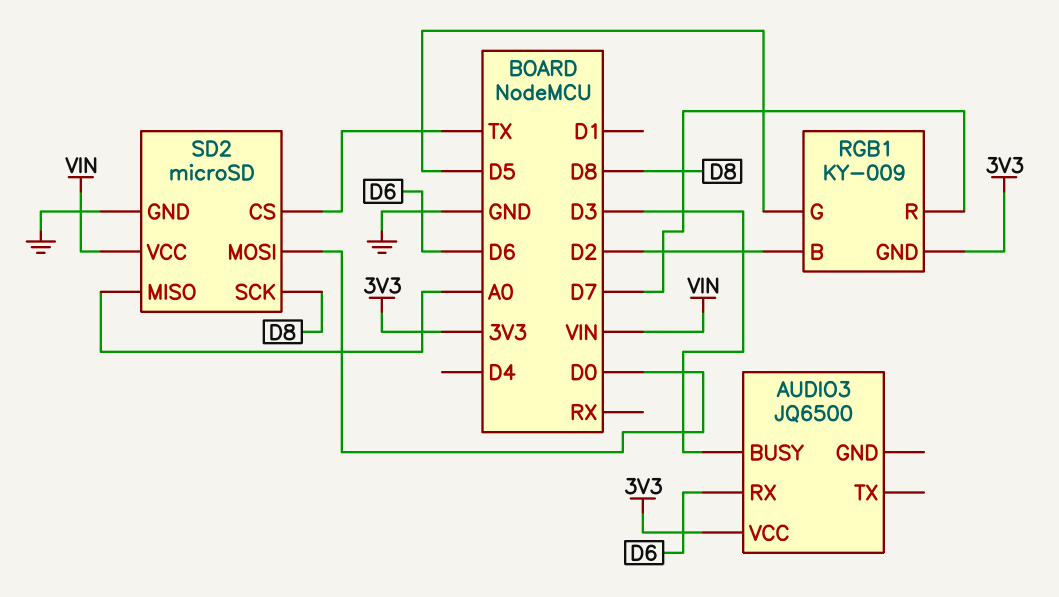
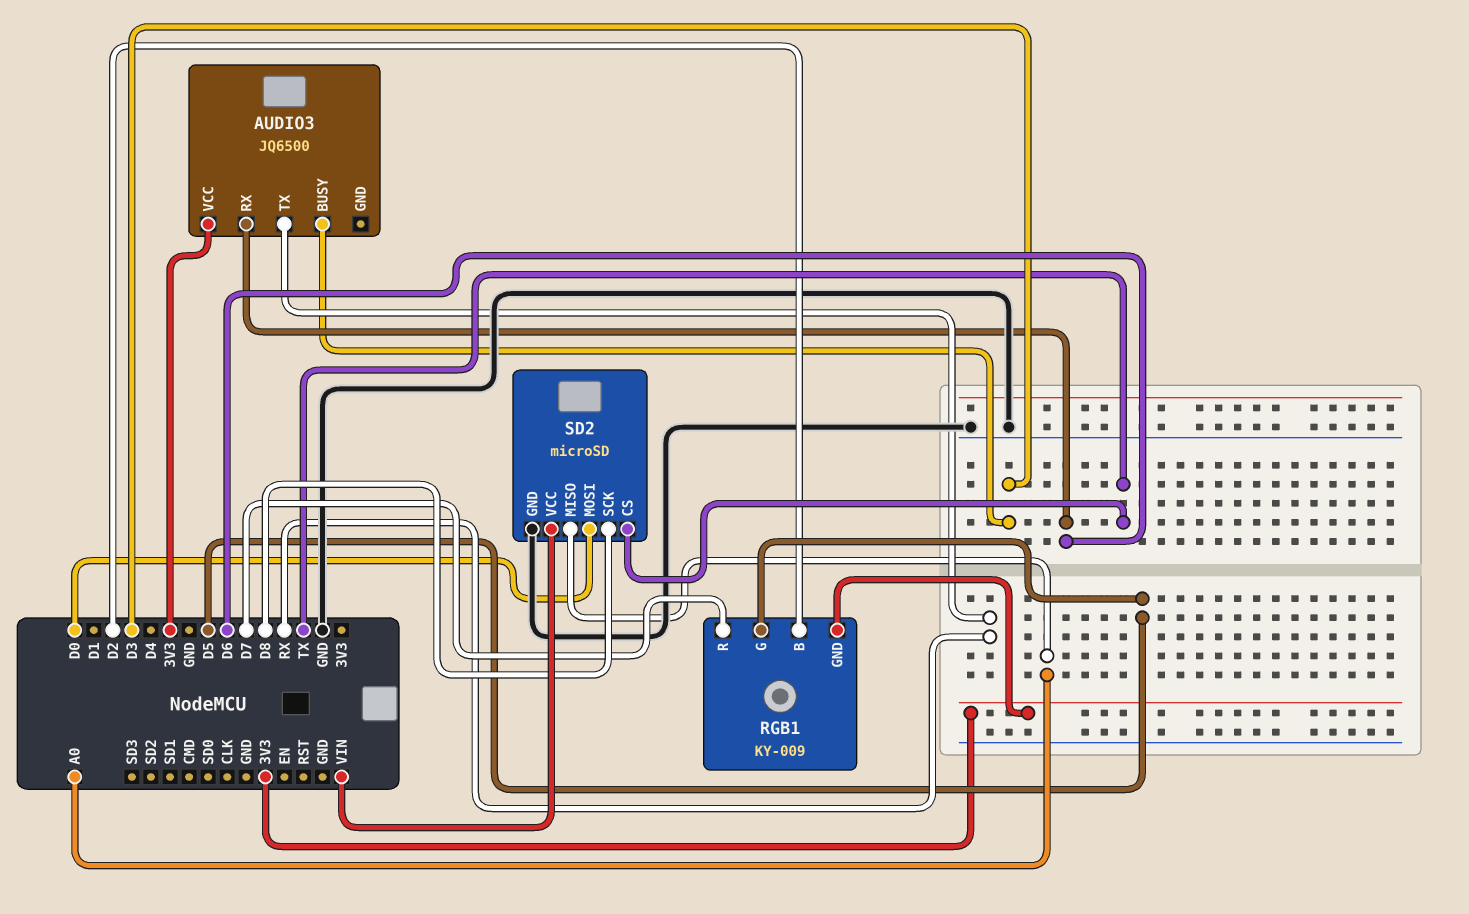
AUDIO3 pin TX: none -> RX

